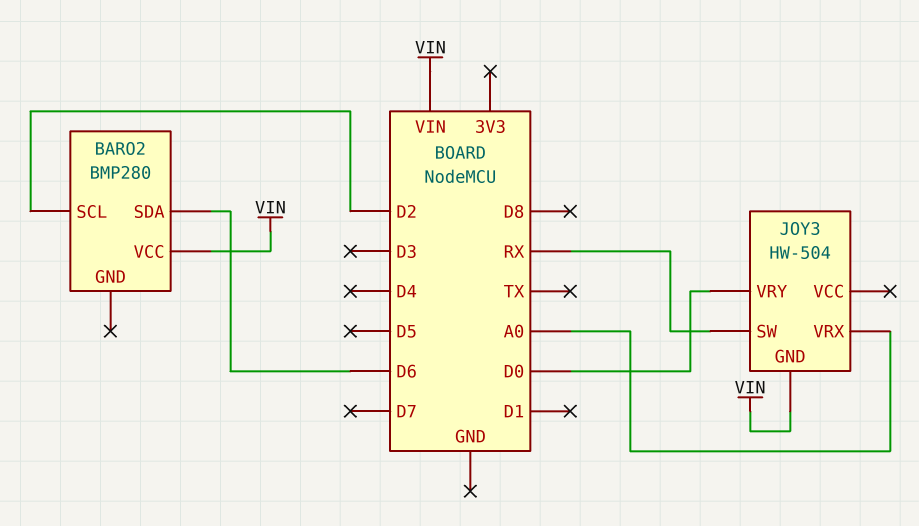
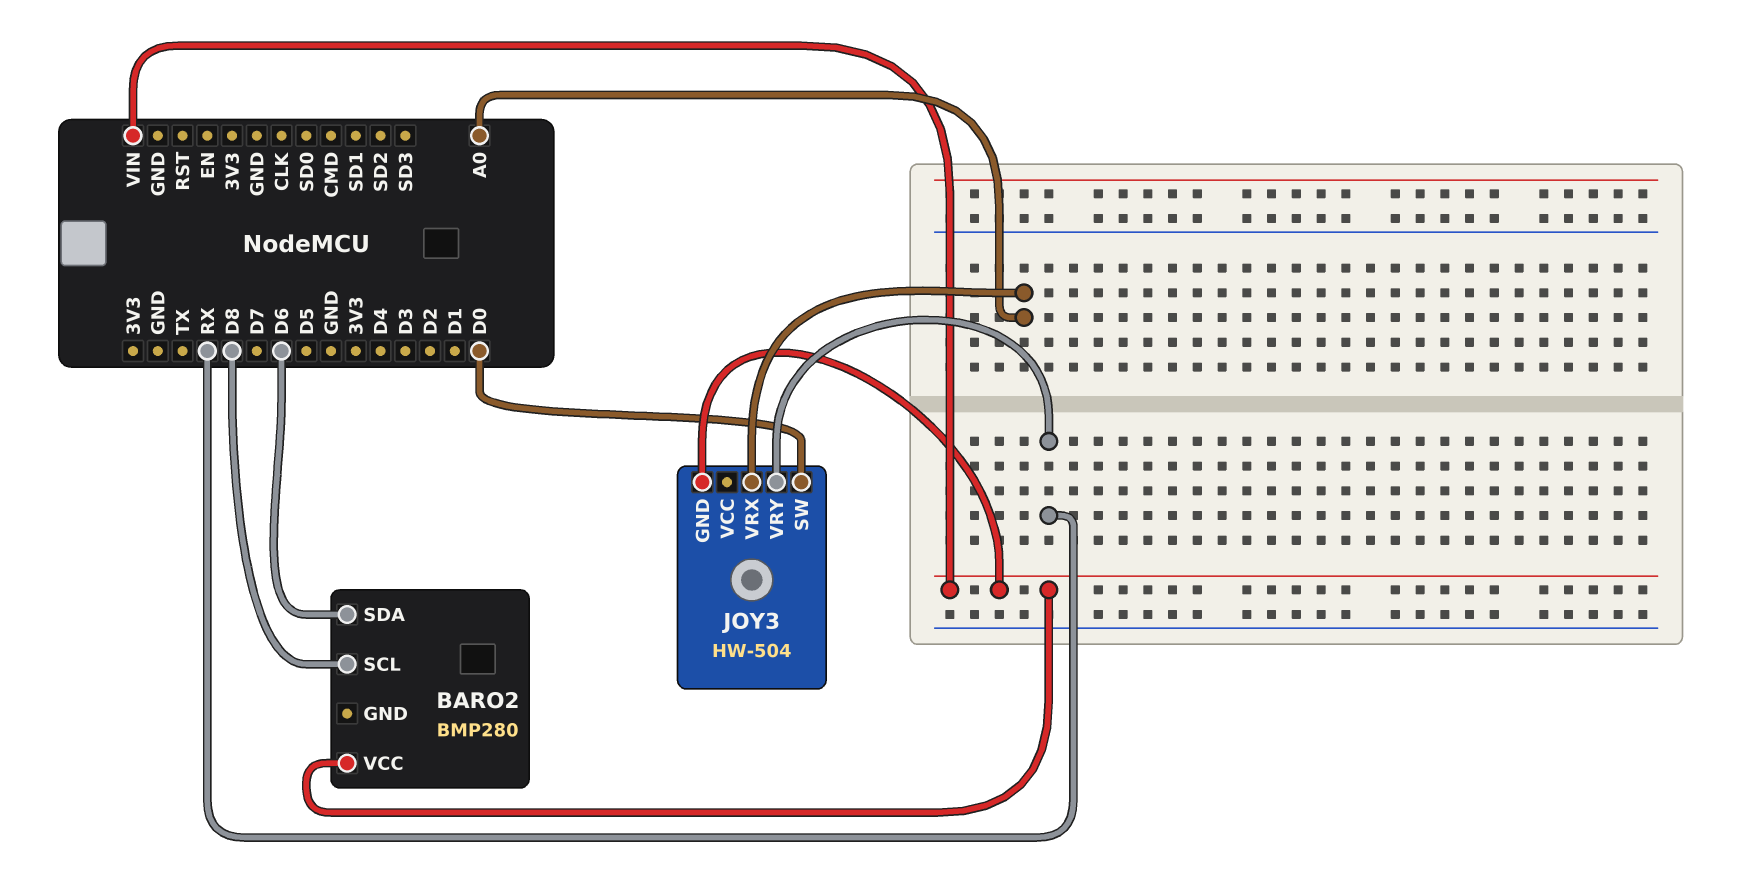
BARO2 pin SCL: D2 -> D8
JOY3 pin SW: RX -> D0
JOY3 pin VRY: D0 -> RX

